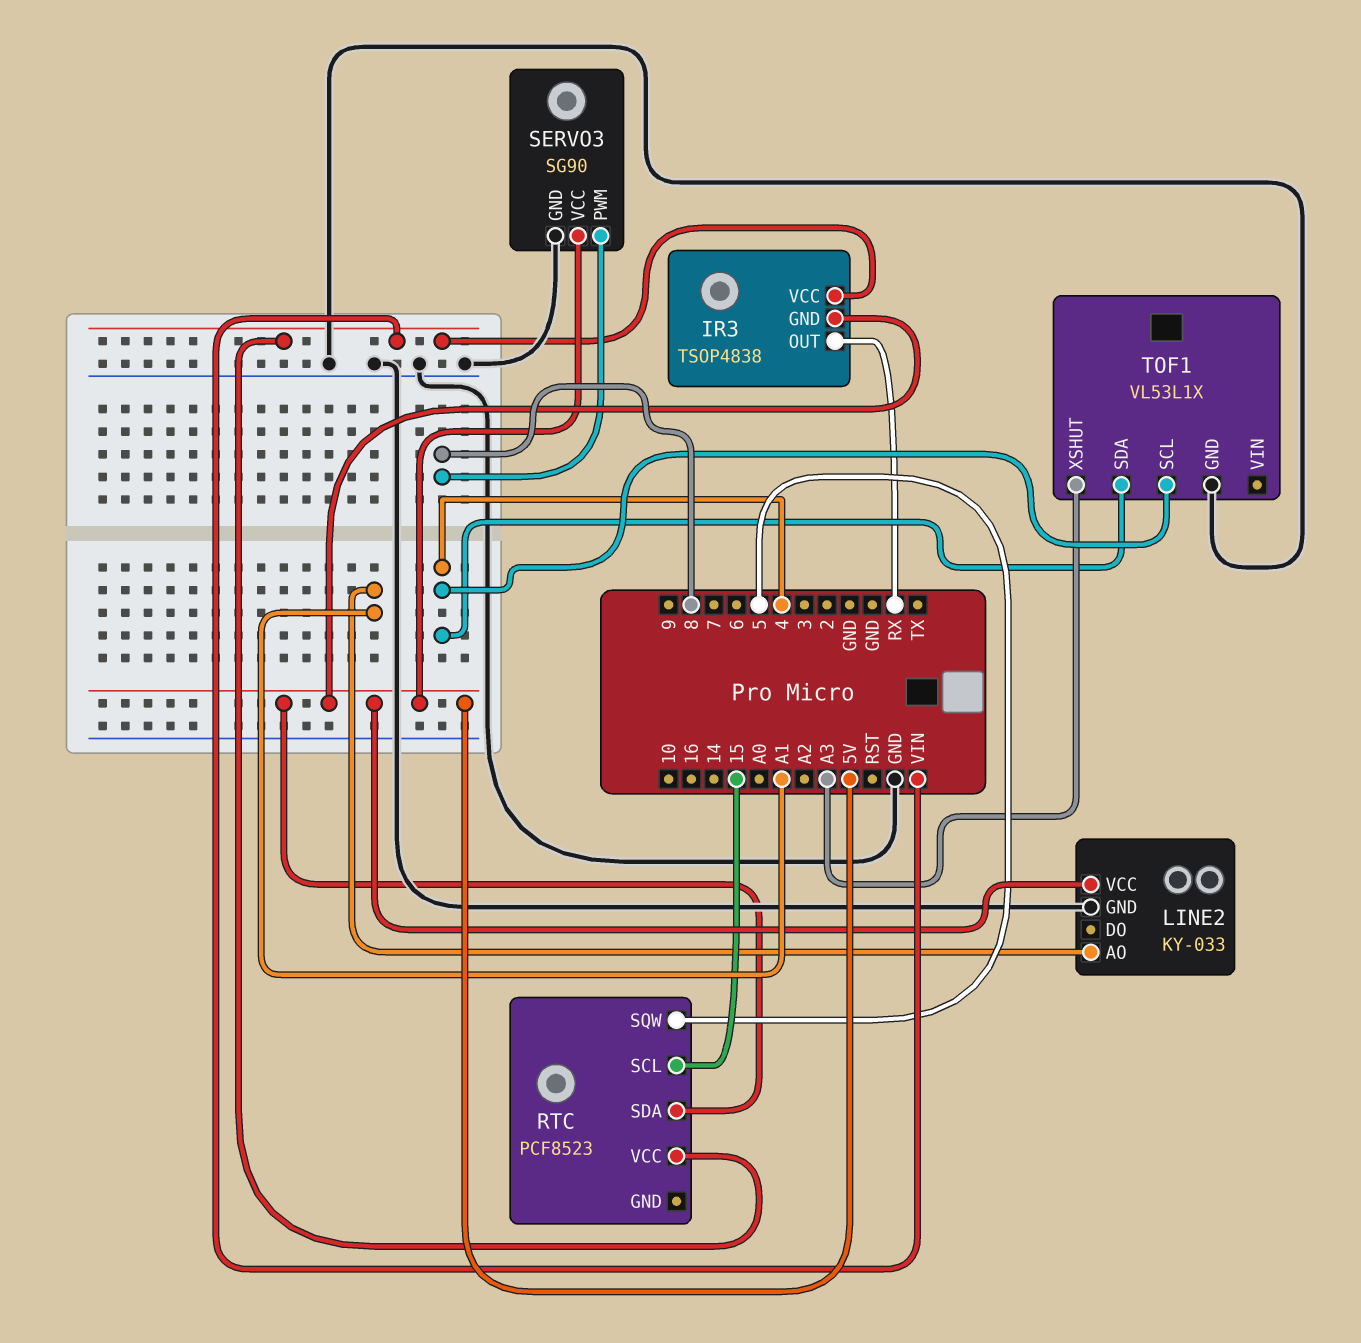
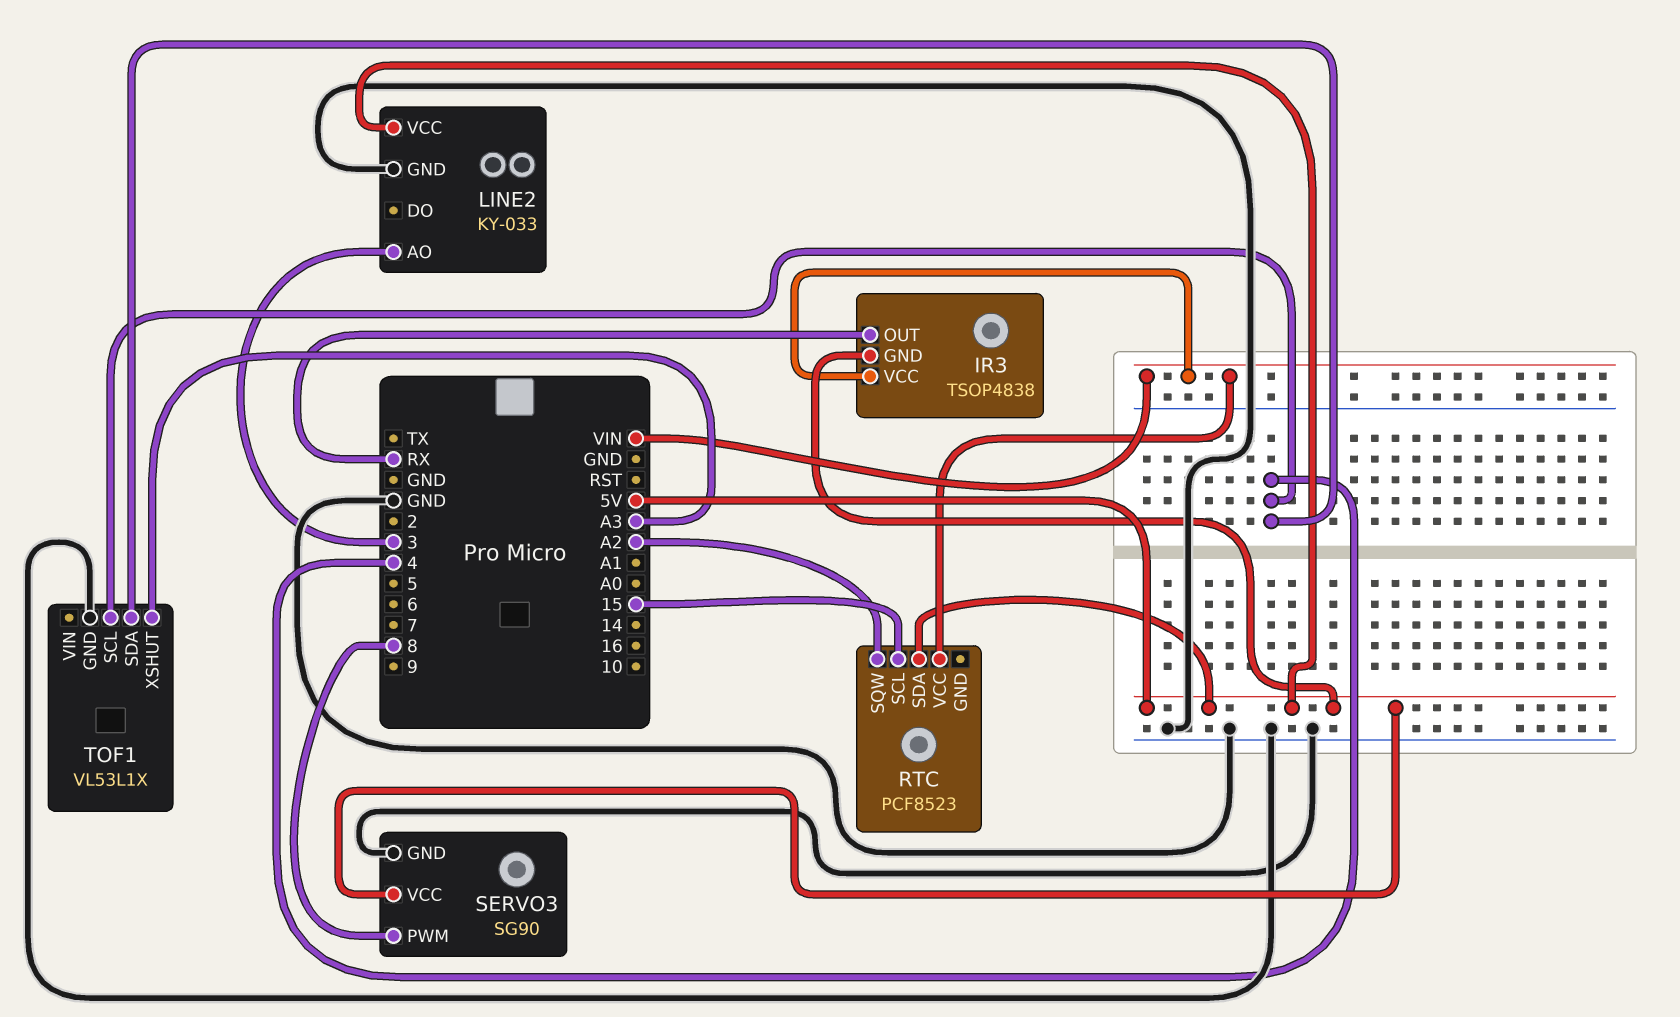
LINE2 pin AO: A1 -> 3
RTC pin SQW: 5 -> A2

